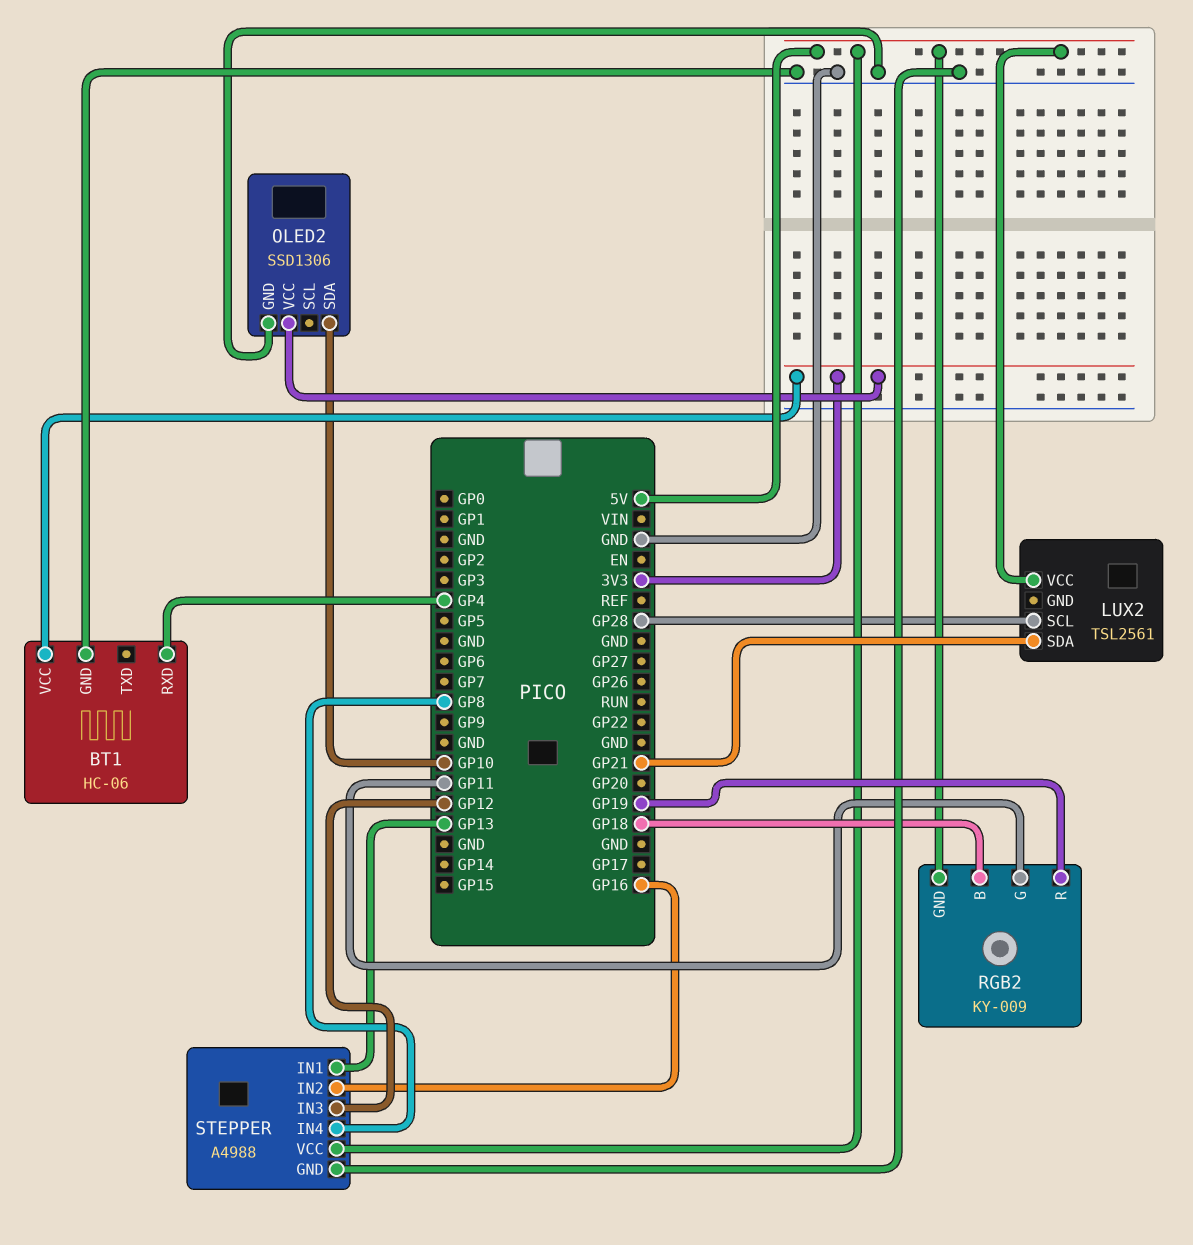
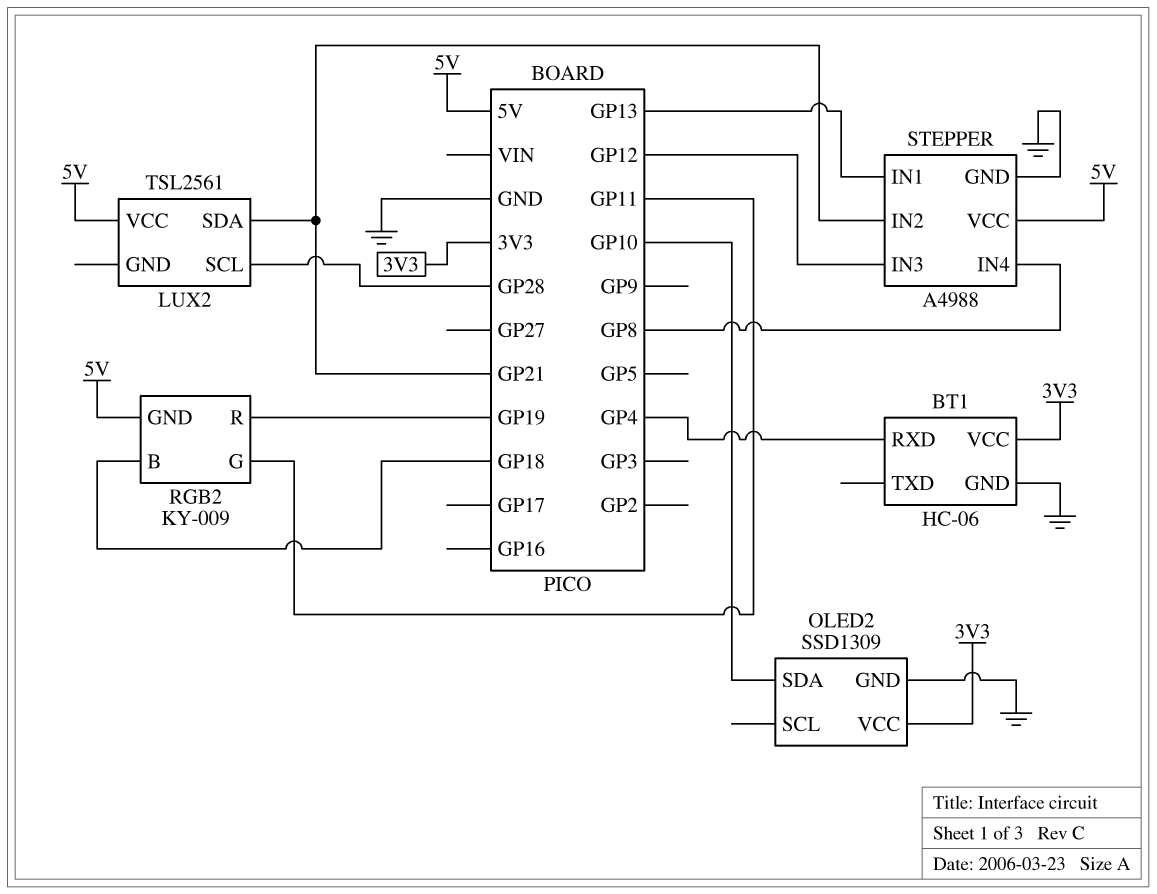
OLED2: SSD1306 -> SSD1309
STEPPER pin IN2: GP16 -> GP21

